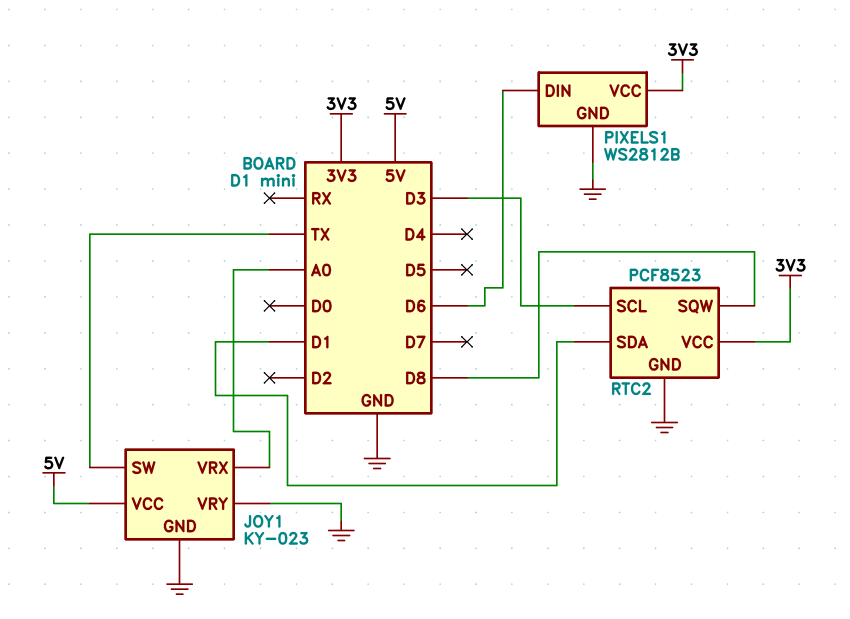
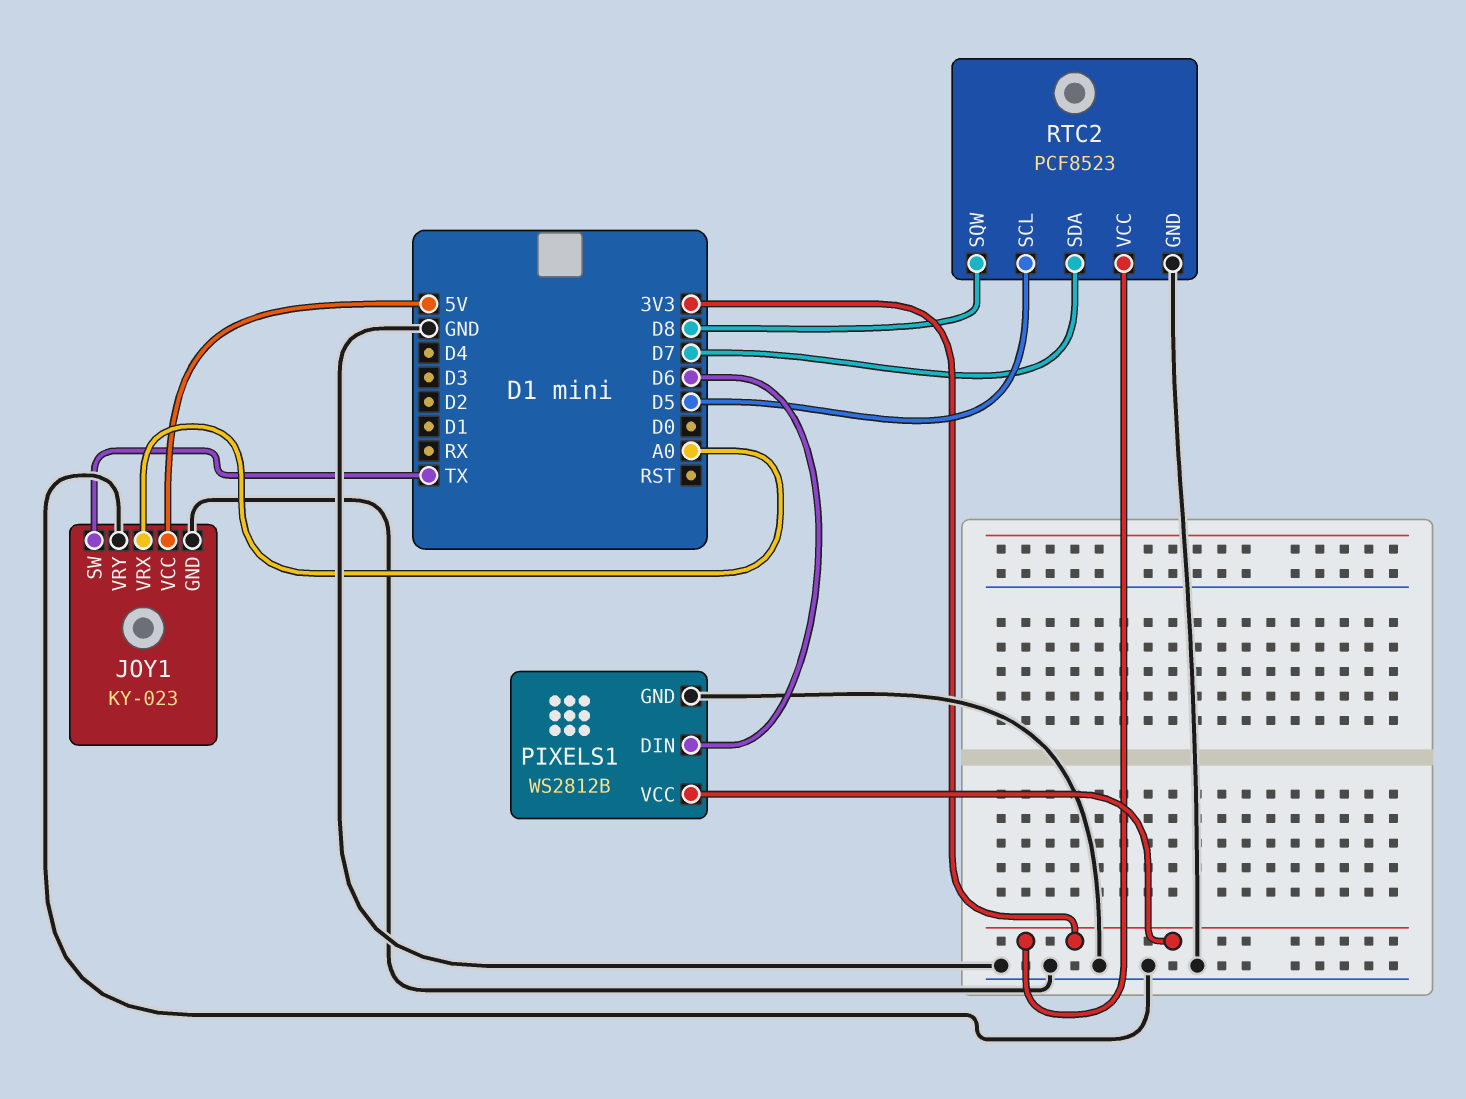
RTC2 pin SCL: D3 -> D5
RTC2 pin SDA: D1 -> D7

